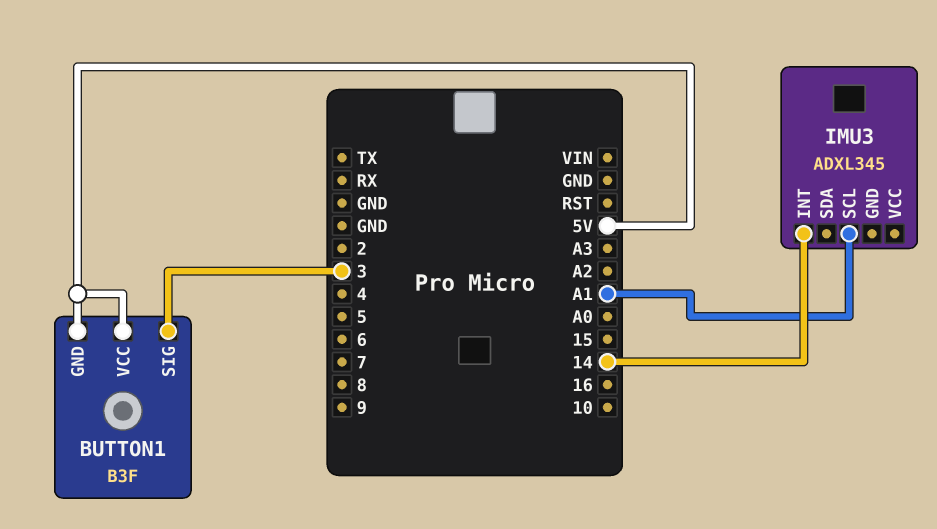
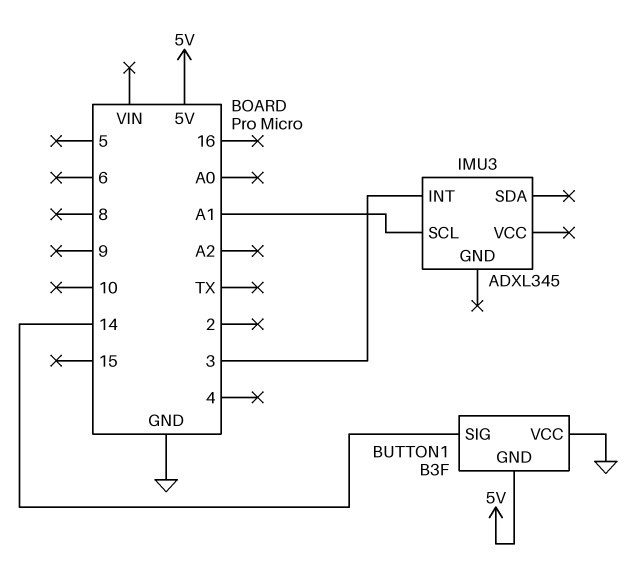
BUTTON1 pin SIG: 3 -> 14
BUTTON1 pin VCC: 5V -> GND
IMU3 pin INT: 14 -> 3

